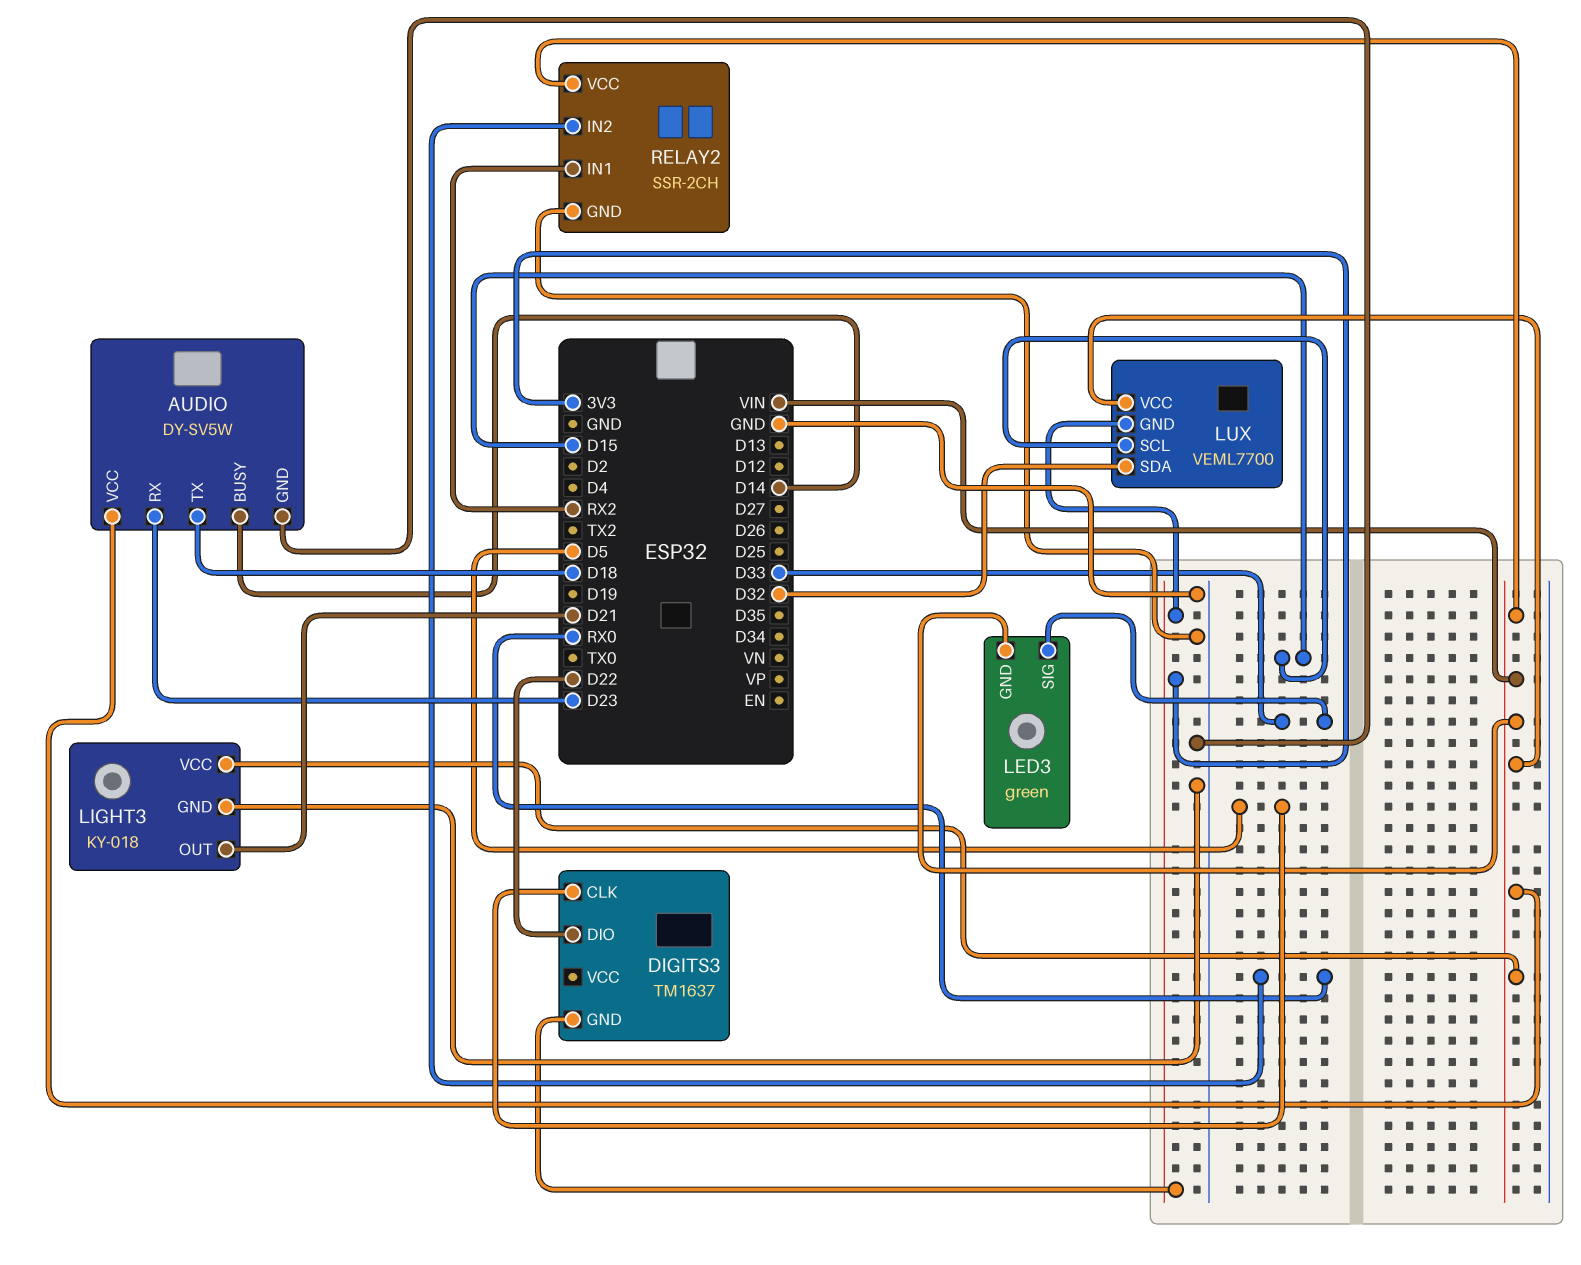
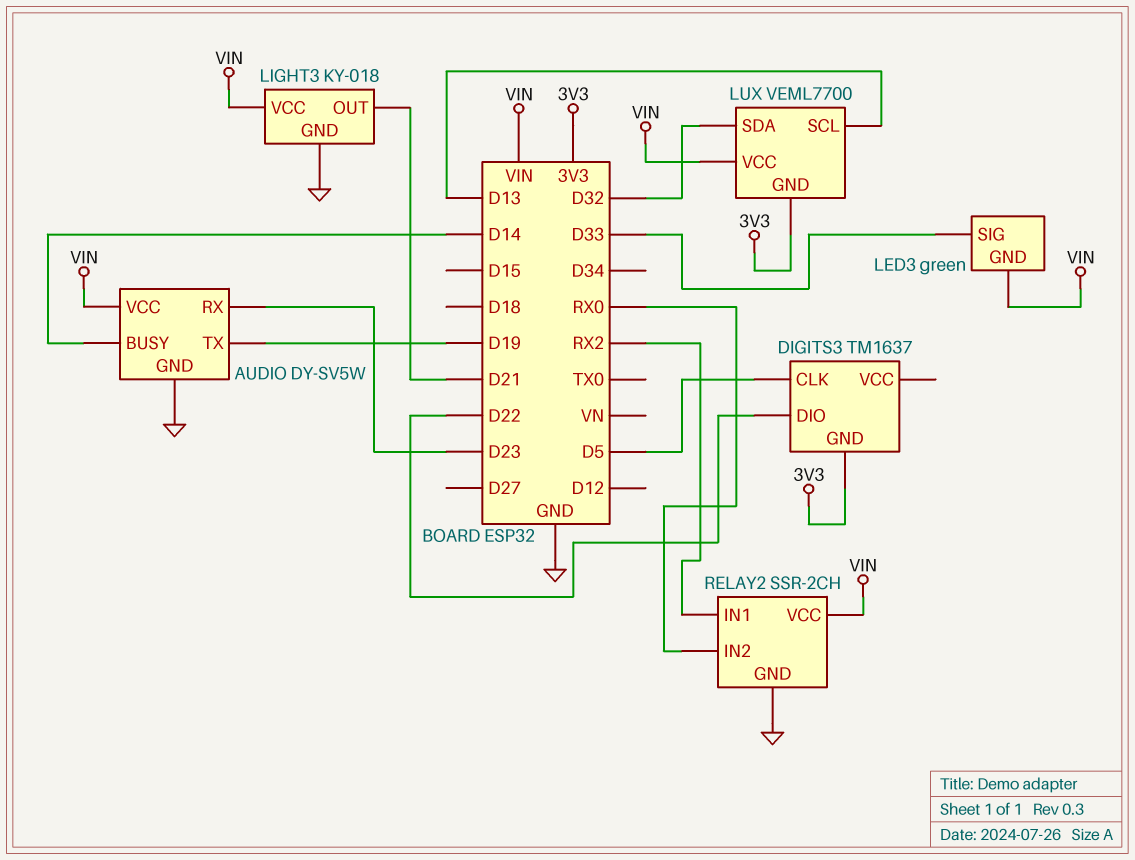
AUDIO pin TX: D18 -> D19
LUX pin SCL: D15 -> D13

